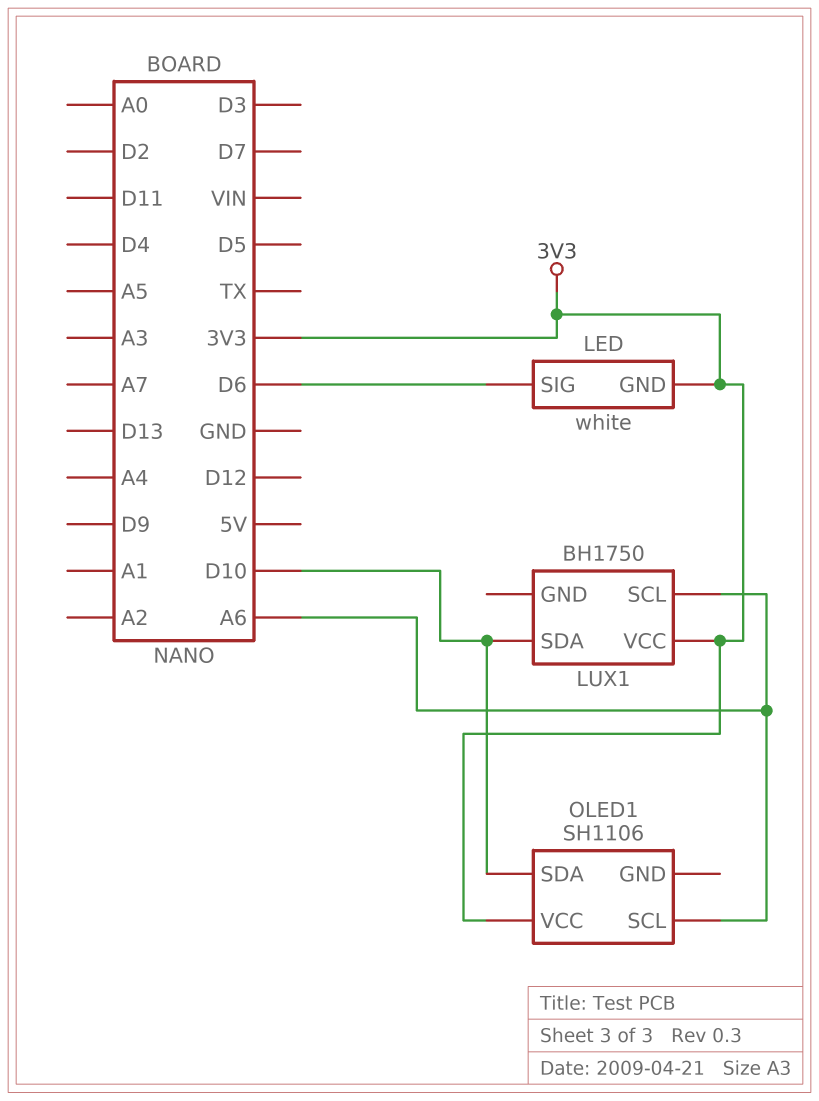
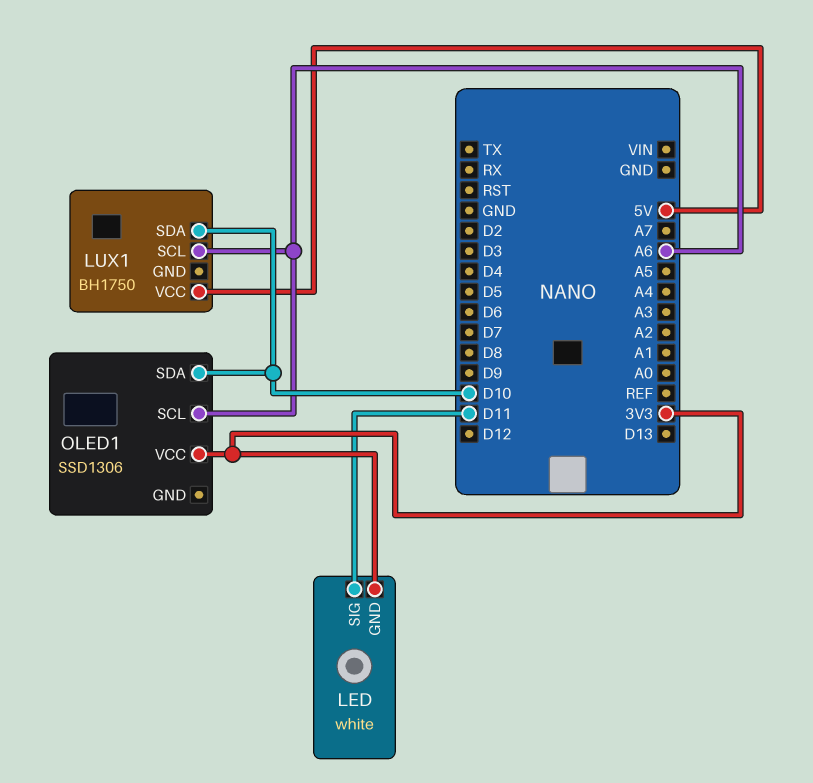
LED pin SIG: D6 -> D11
LUX1 pin VCC: 3V3 -> 5V
OLED1: SH1106 -> SSD1306

